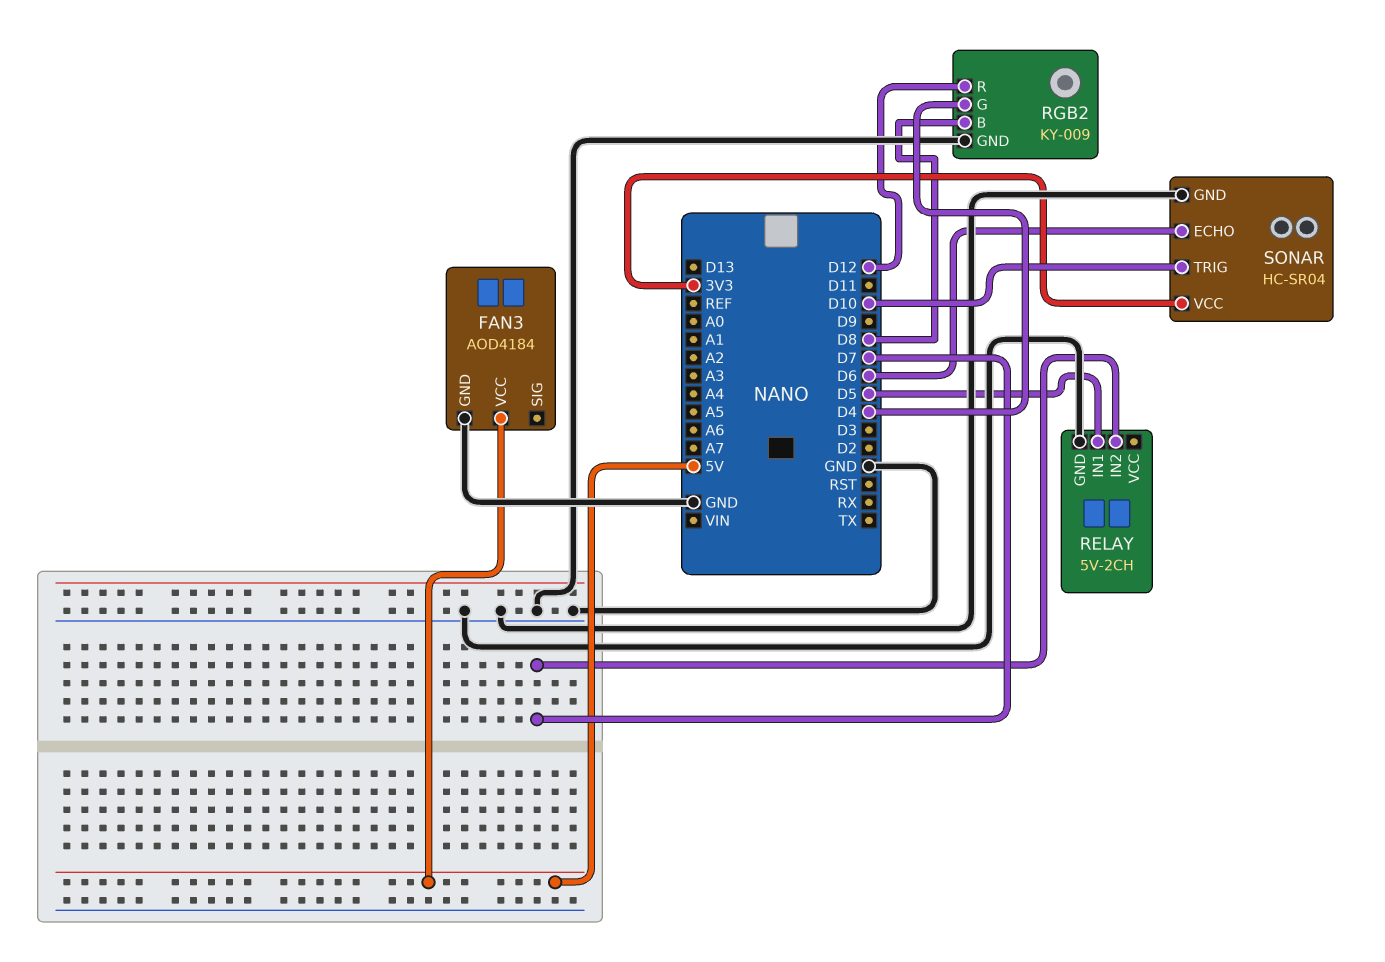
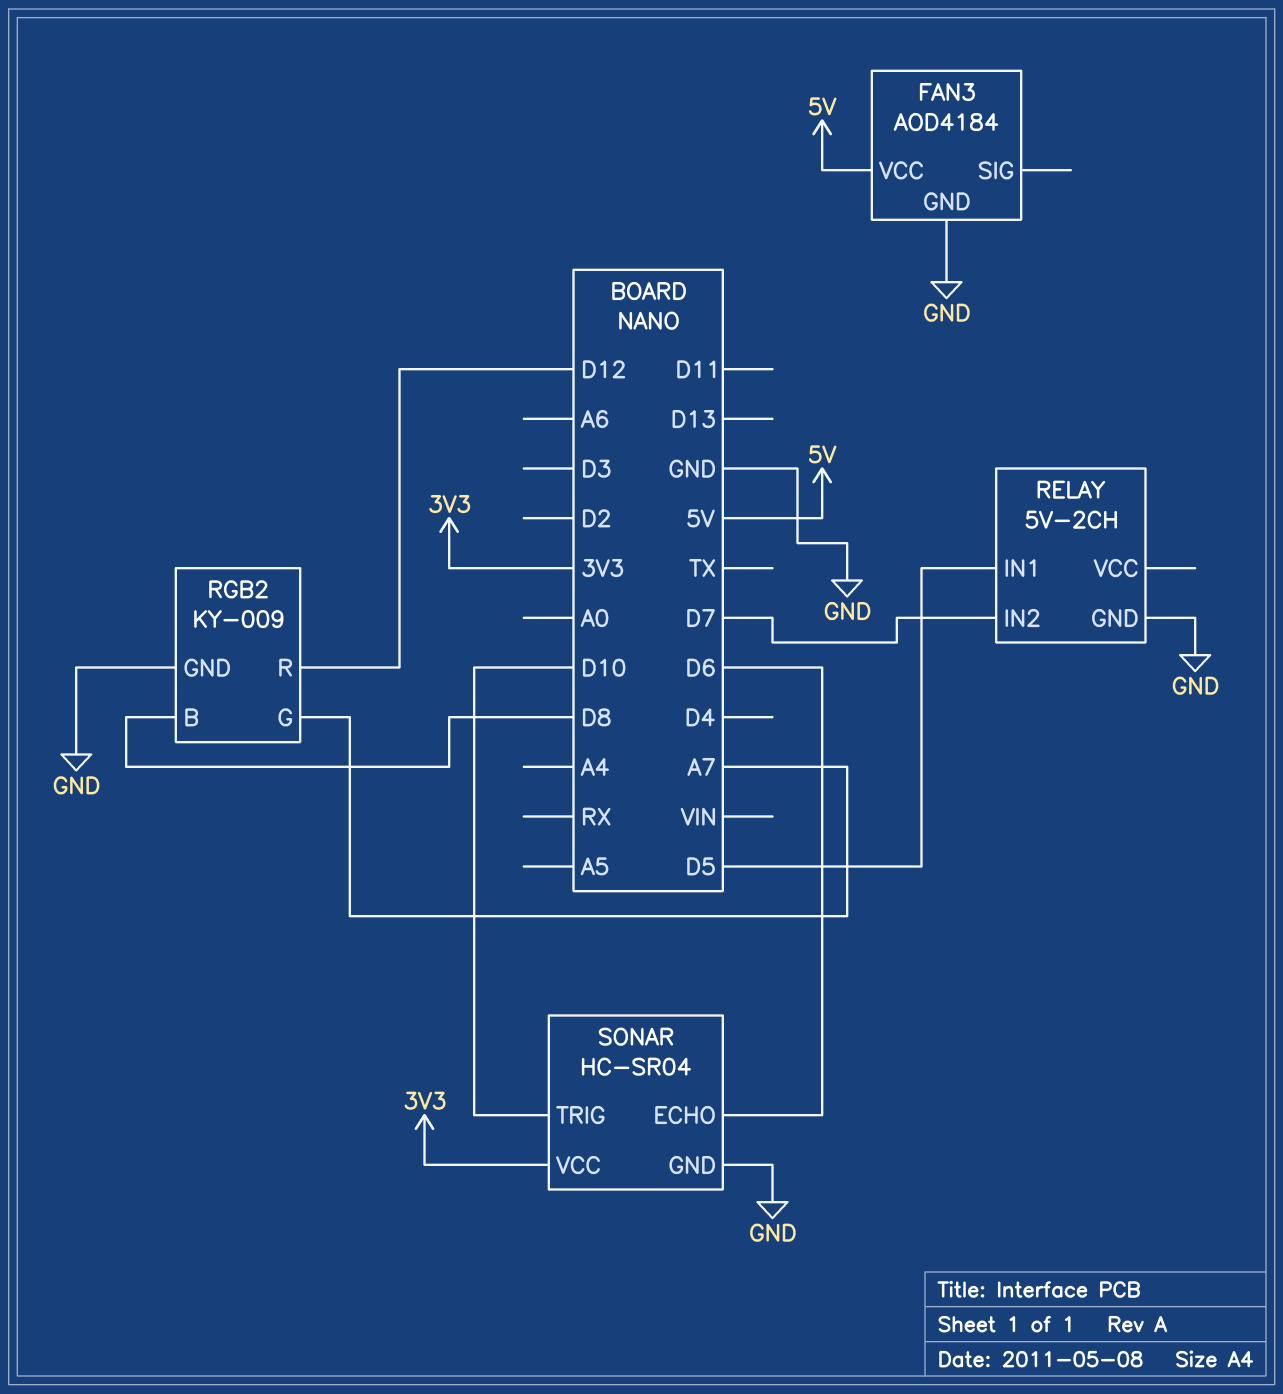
RGB2 pin G: D4 -> A7

